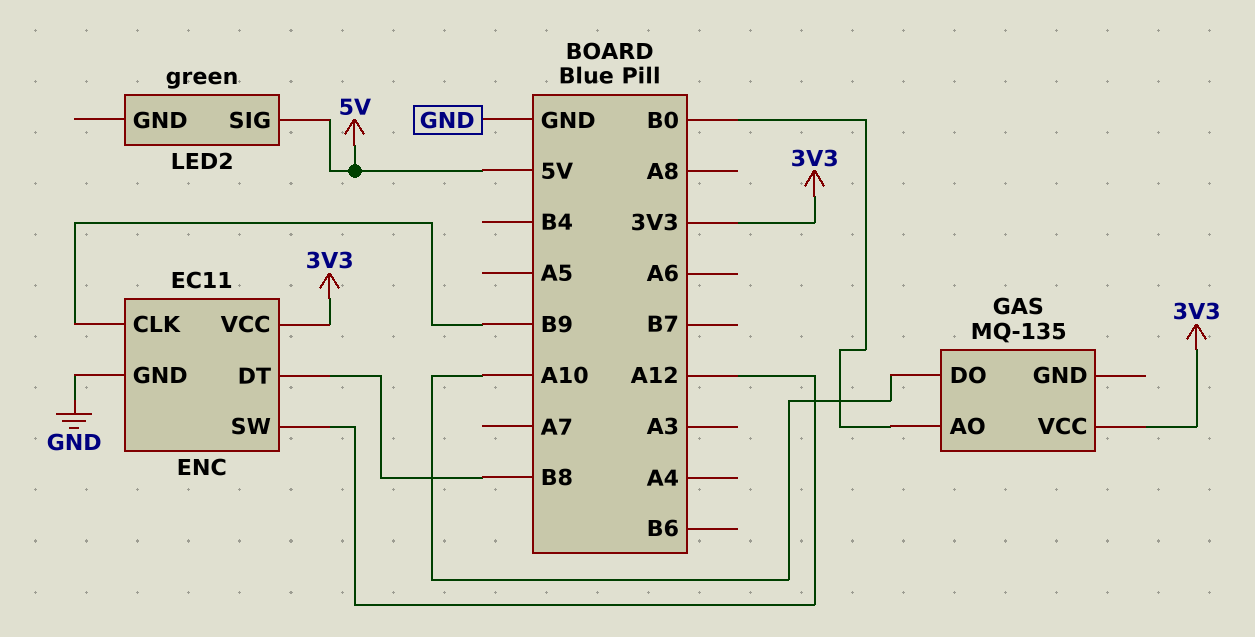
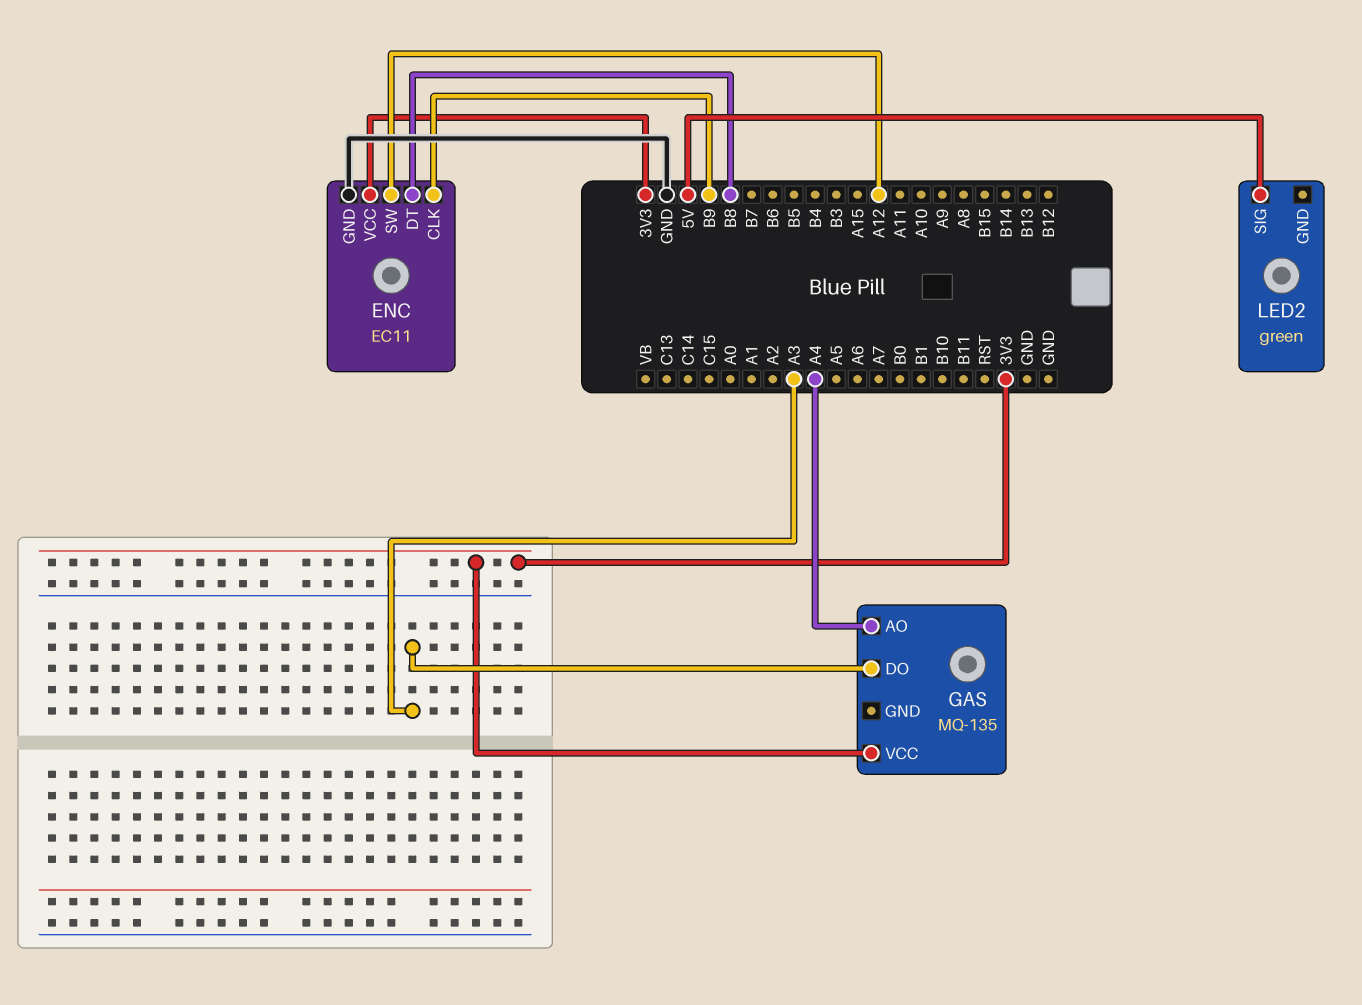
GAS pin AO: B0 -> A4
GAS pin DO: A10 -> A3

